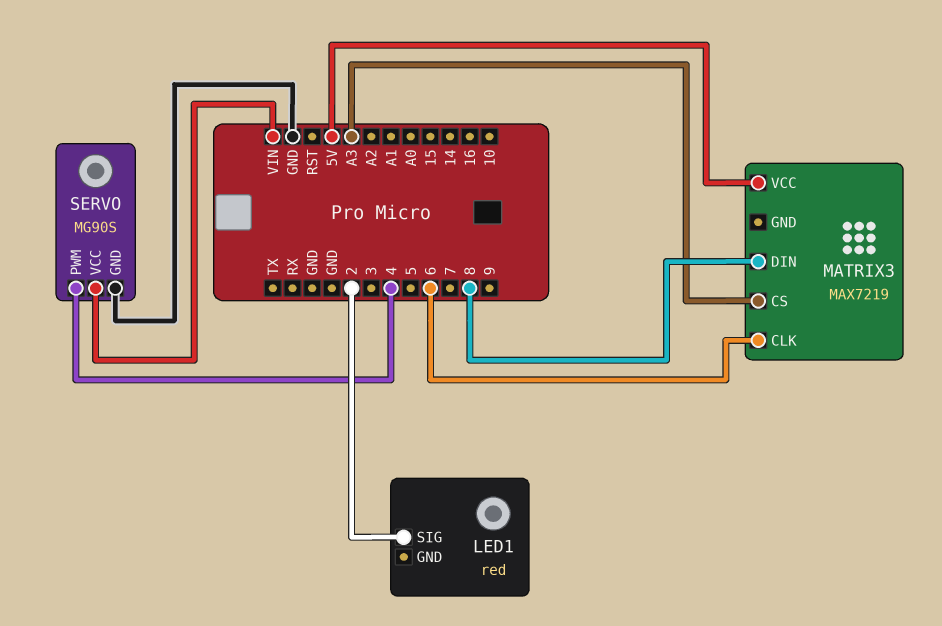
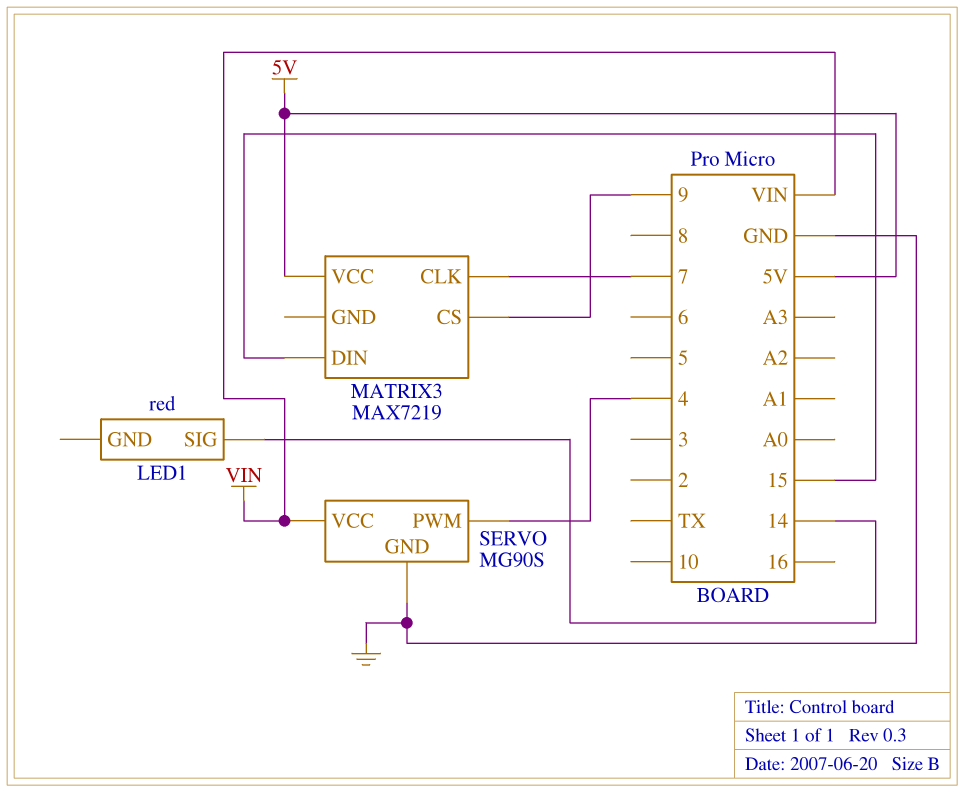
LED1 pin SIG: 2 -> 14
MATRIX3 pin CLK: 6 -> 7
MATRIX3 pin CS: A3 -> 9
MATRIX3 pin DIN: 8 -> 15

